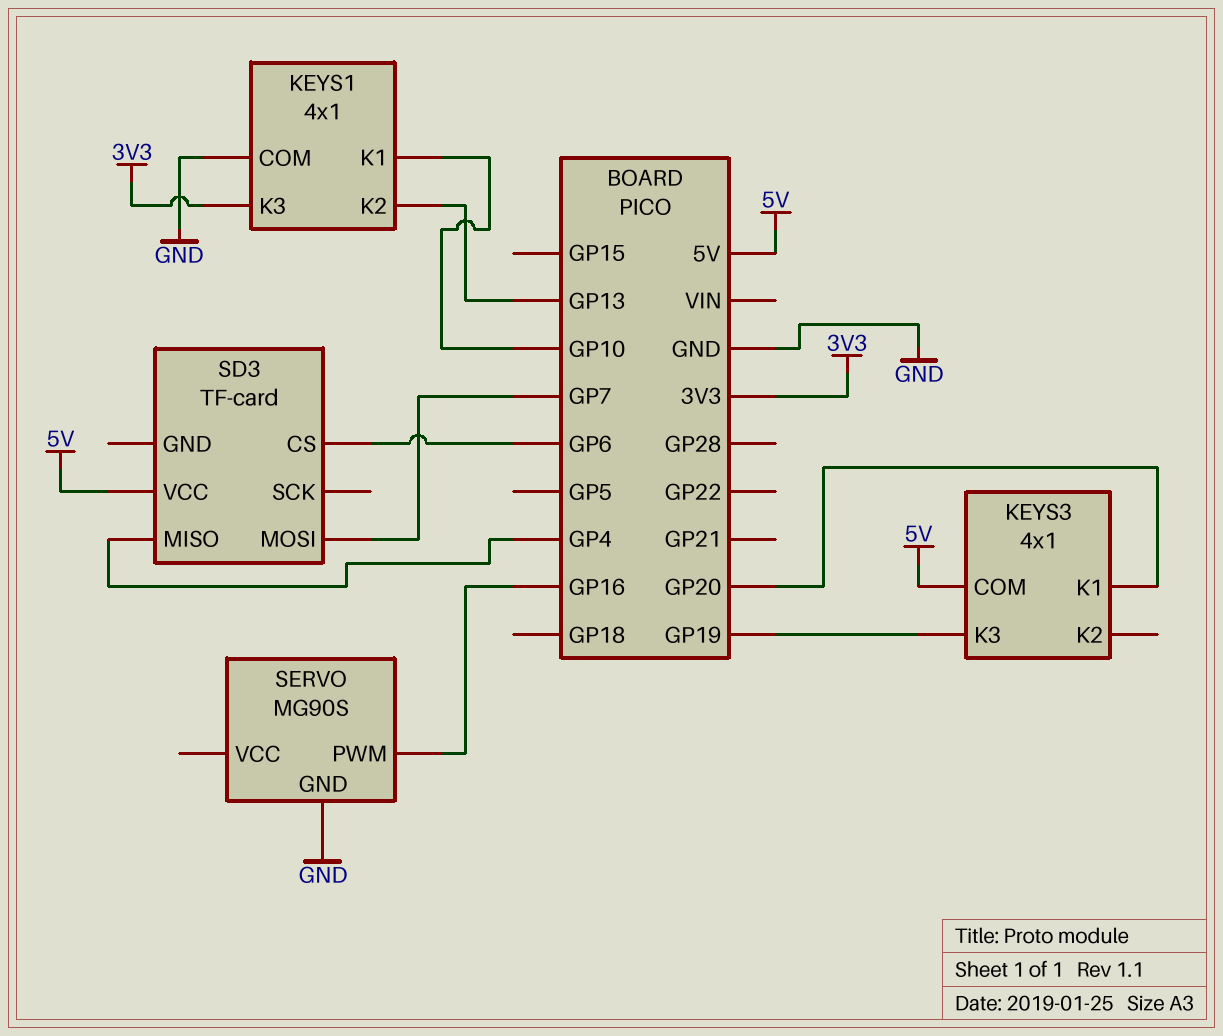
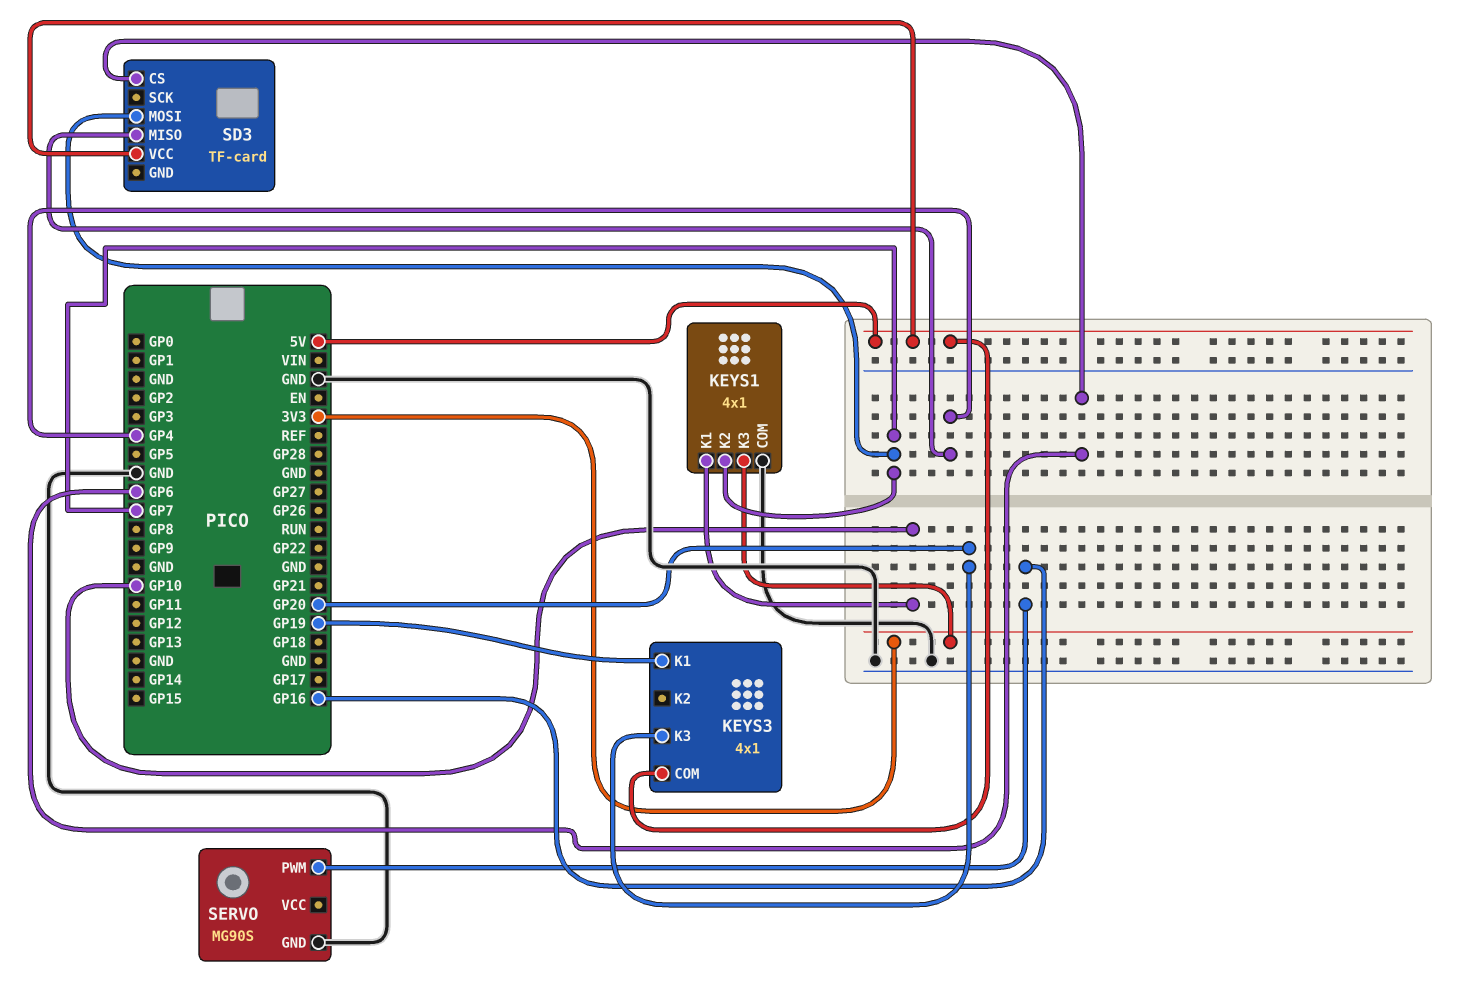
KEYS1 pin K2: GP13 -> GP7
KEYS3 pin K1: GP20 -> GP19
KEYS3 pin K3: GP19 -> GP20

